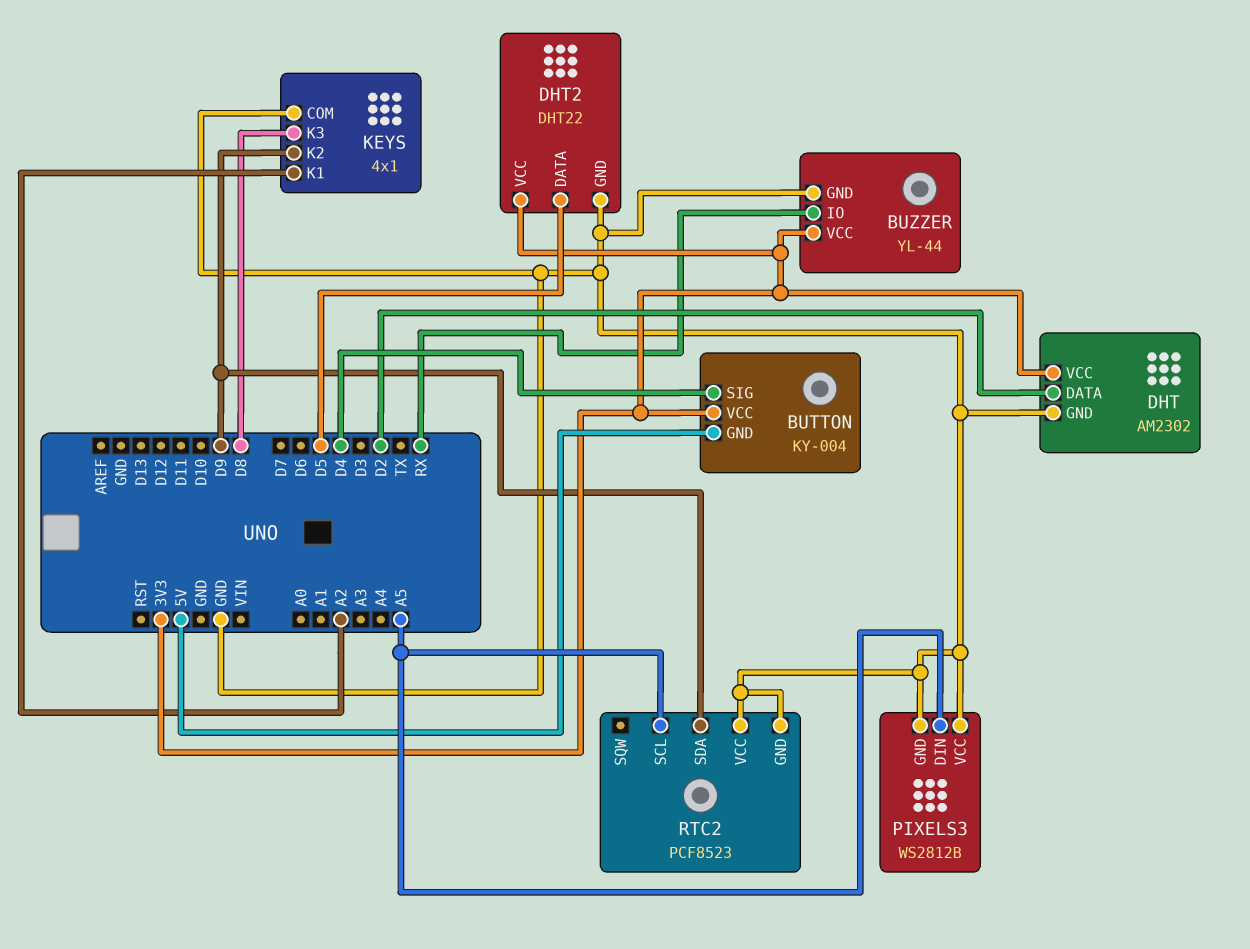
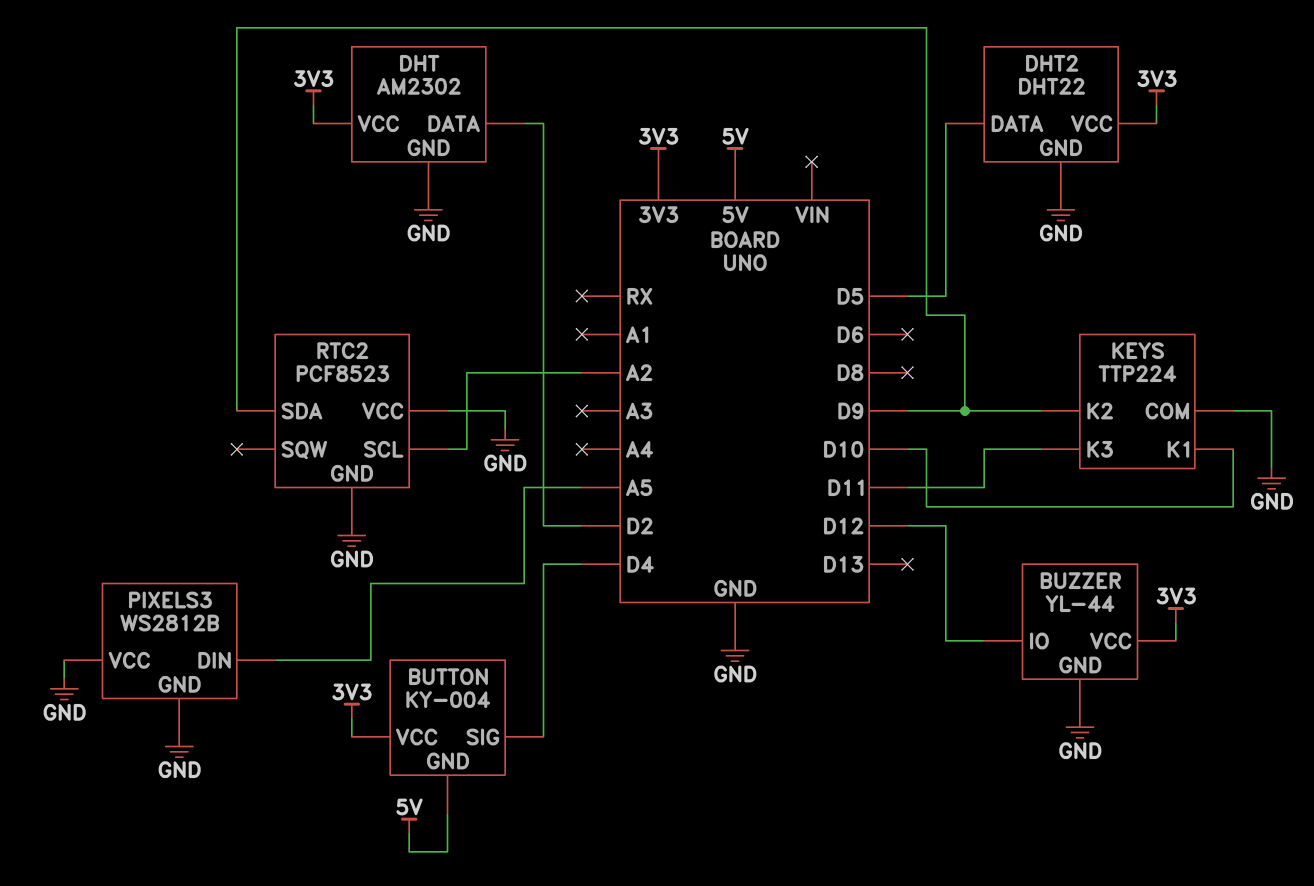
BUZZER pin IO: RX -> D12
KEYS: 4x1 -> TTP224
KEYS pin K1: A2 -> D10
KEYS pin K3: D8 -> D11
RTC2 pin SCL: A5 -> A2

